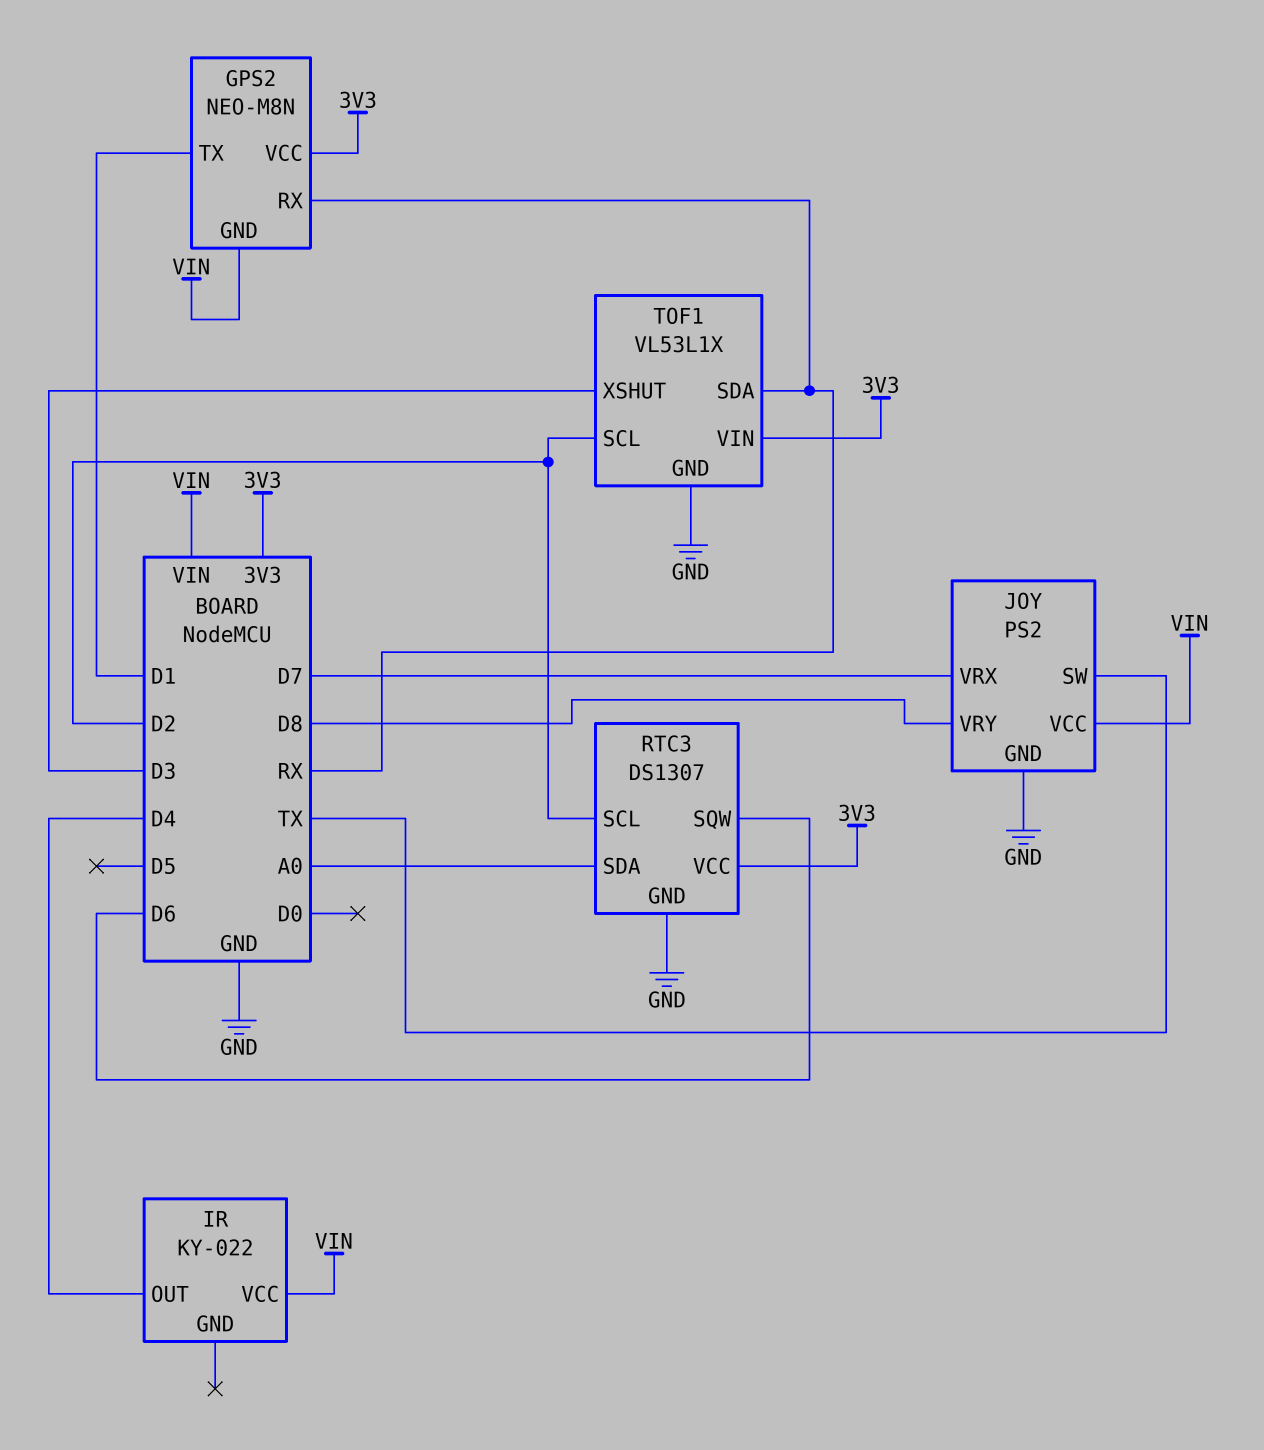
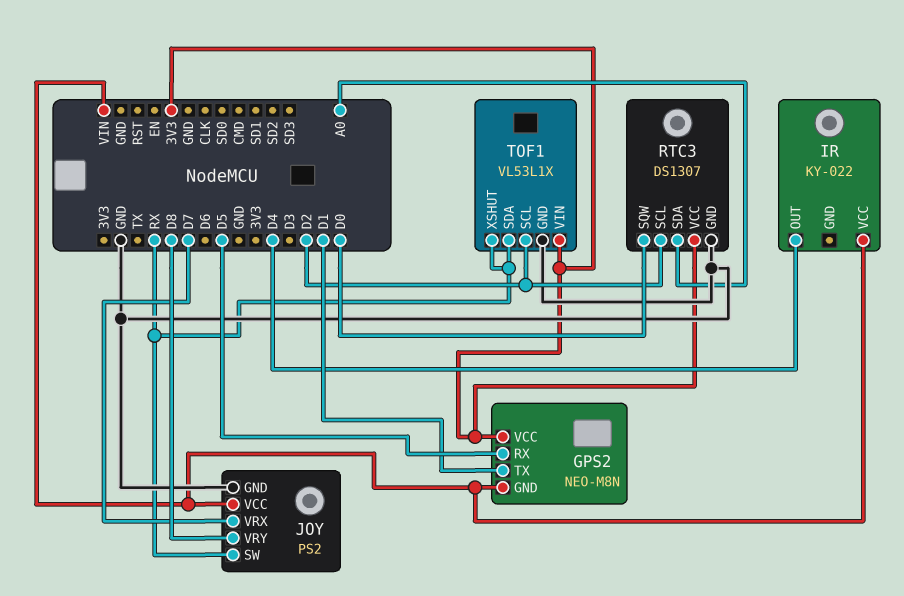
GPS2 pin RX: RX -> D5
JOY pin SW: TX -> RX
RTC3 pin SQW: D6 -> D0
TOF1 pin XSHUT: D3 -> RX

